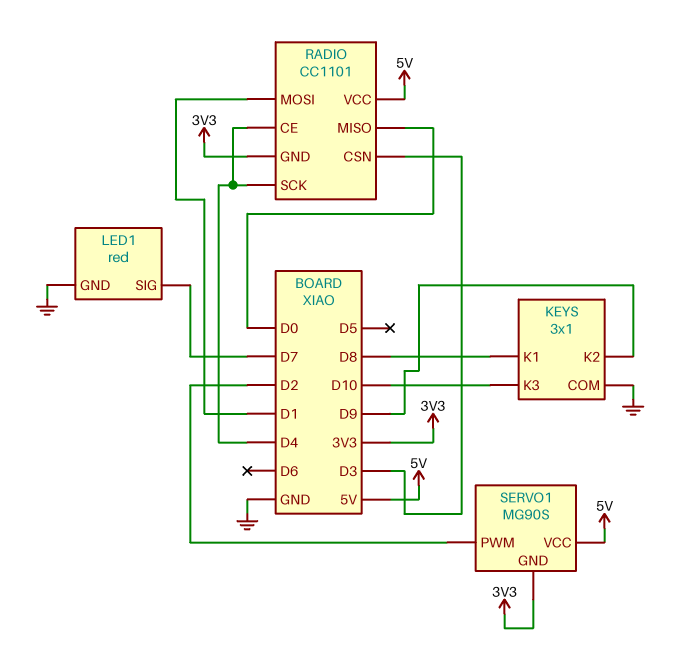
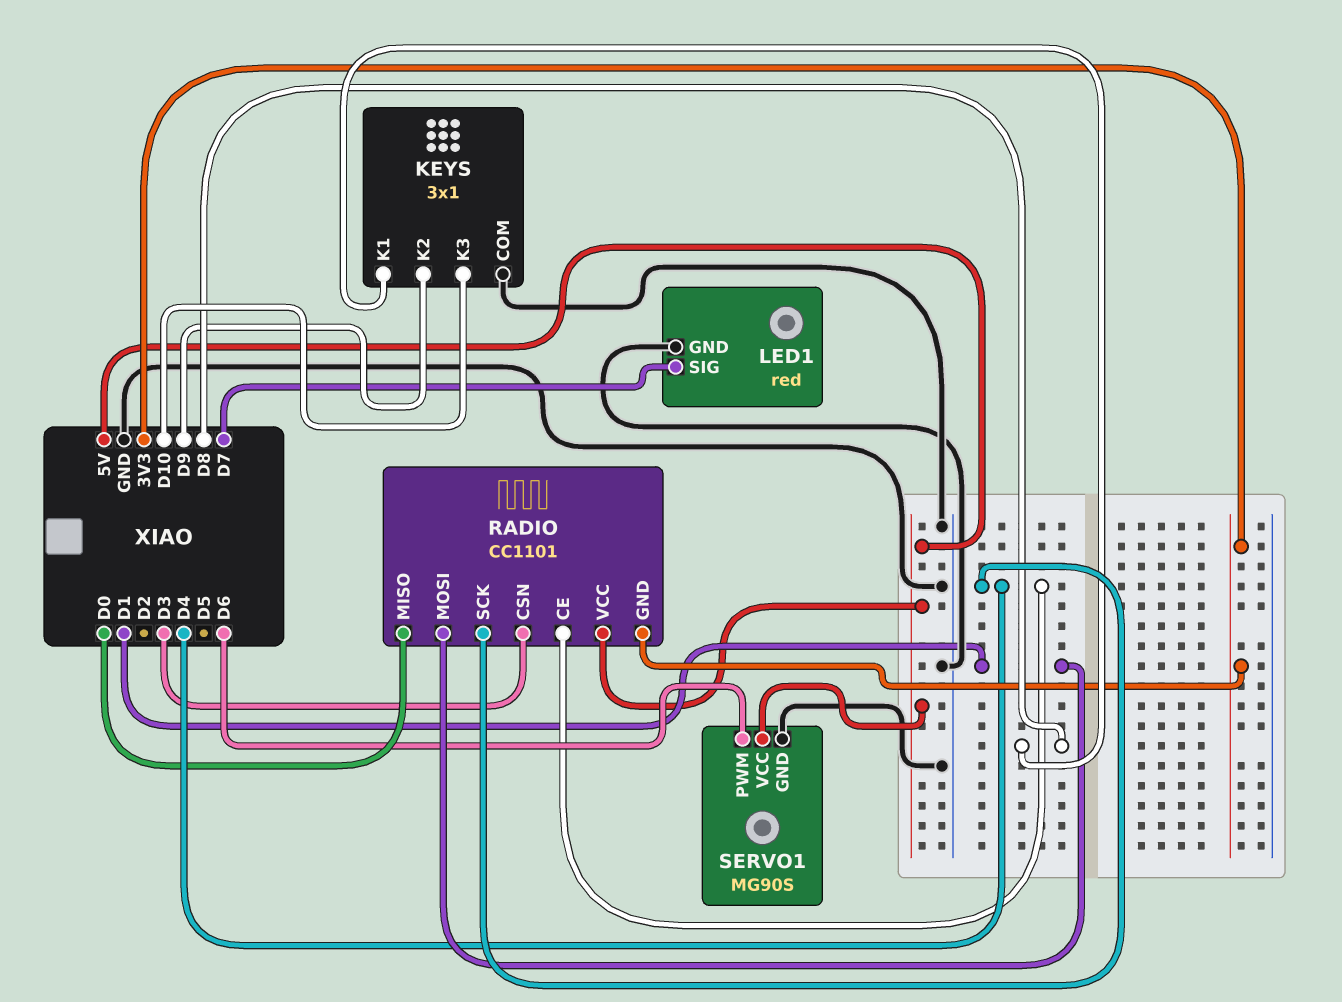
SERVO1 pin GND: 3V3 -> GND
SERVO1 pin PWM: D2 -> D6

